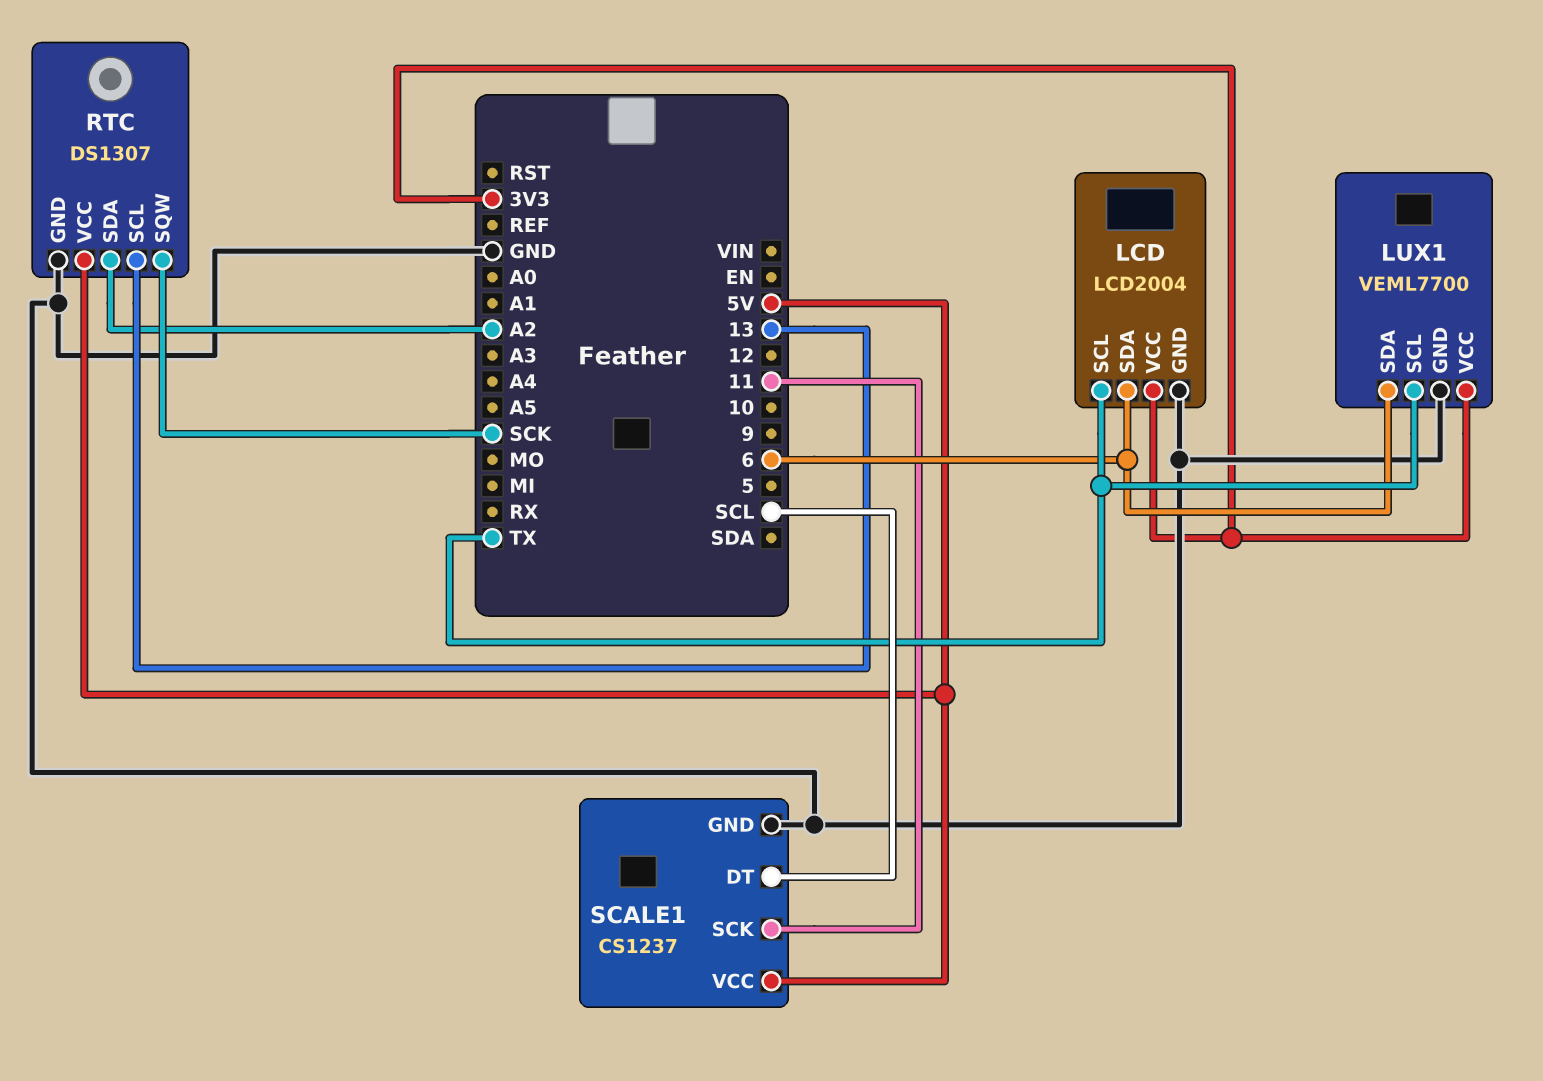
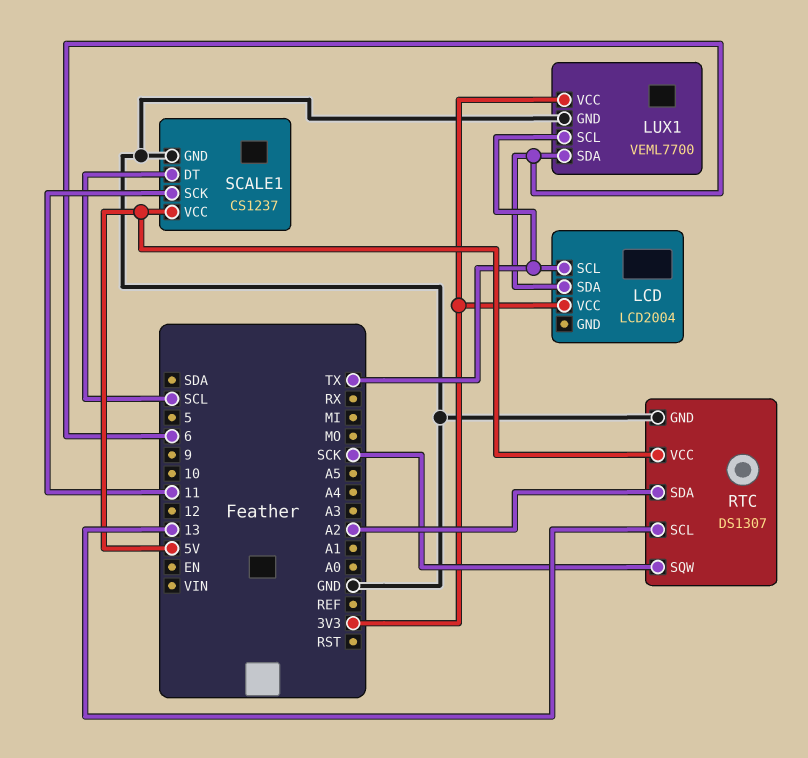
LCD pin GND: GND -> none

